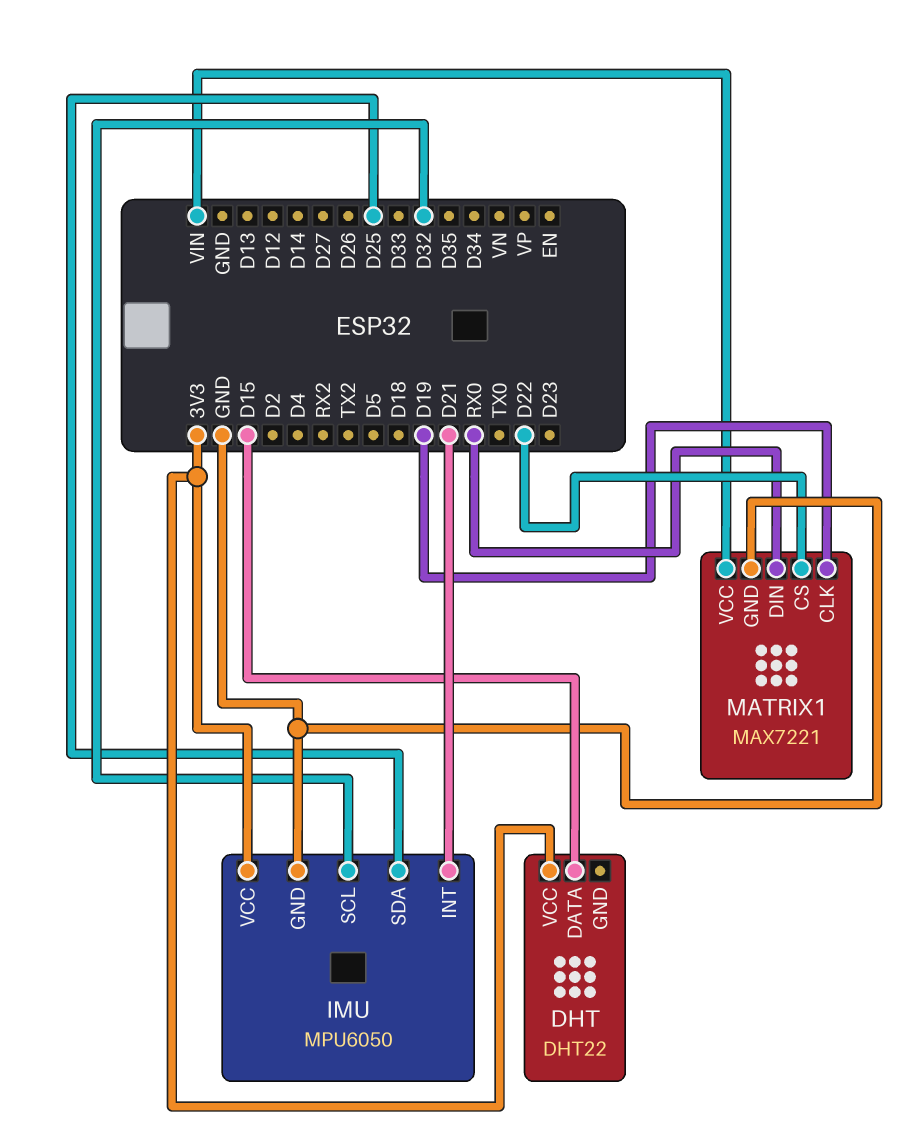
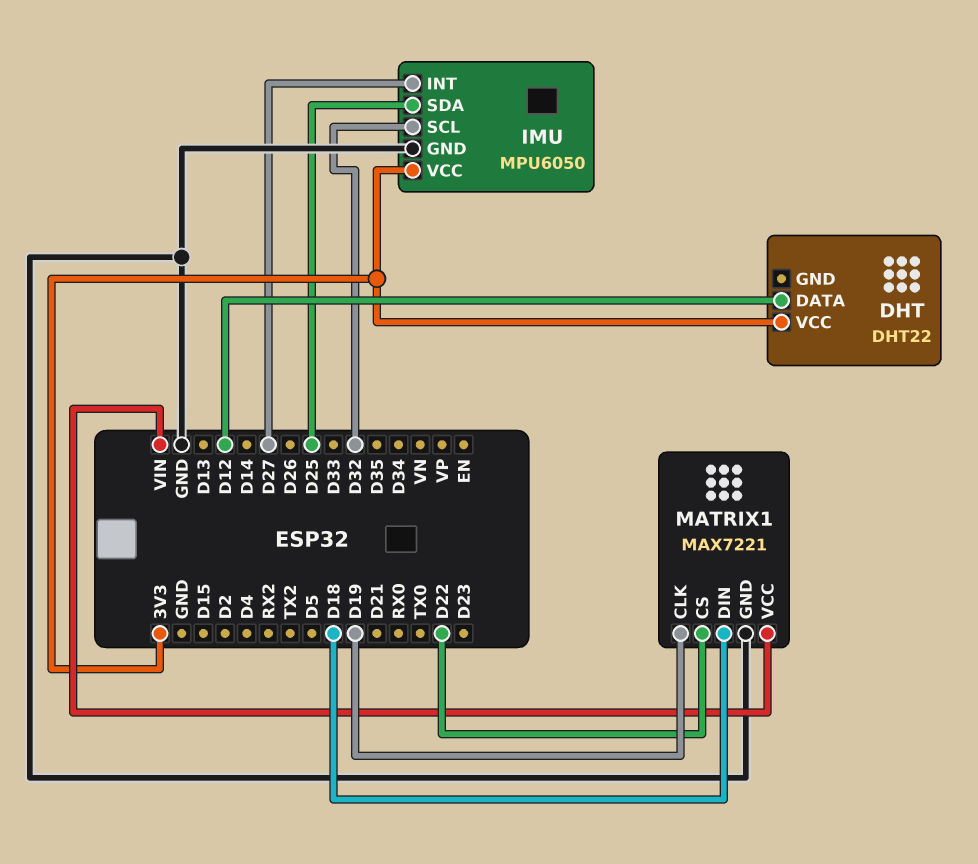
DHT pin DATA: D15 -> D12
IMU pin INT: D21 -> D27
MATRIX1 pin DIN: RX0 -> D18

